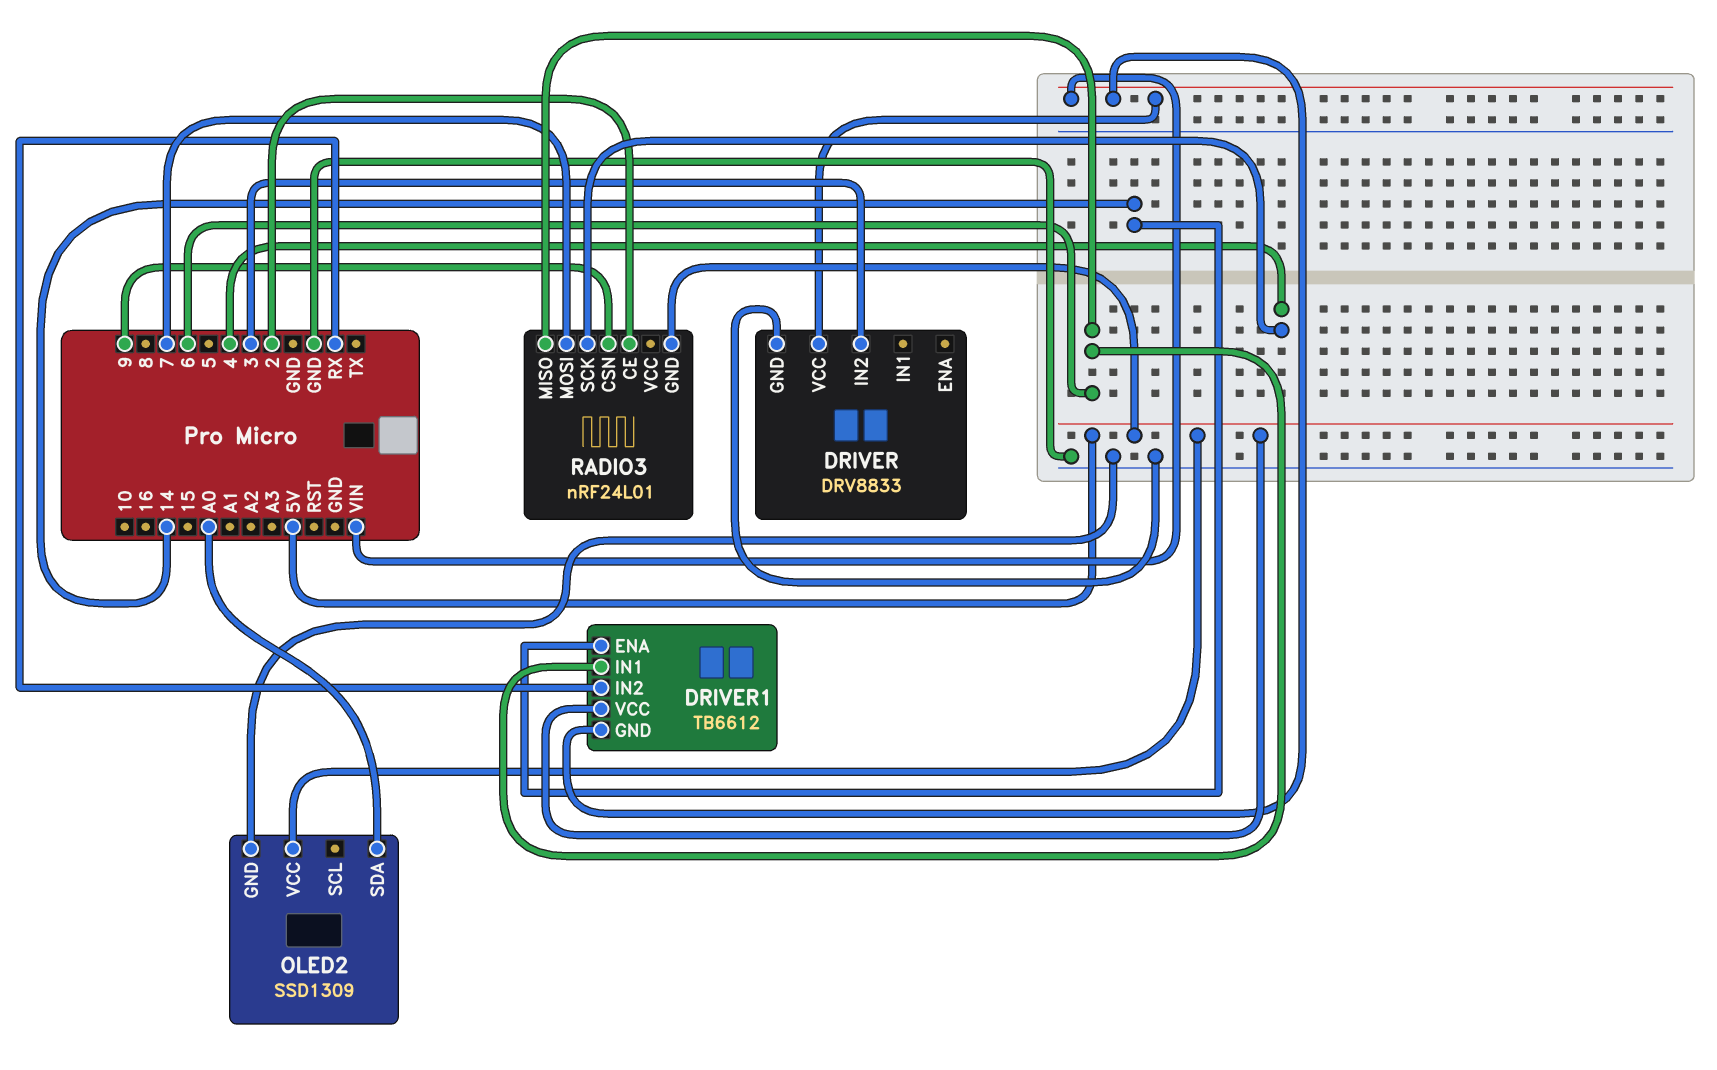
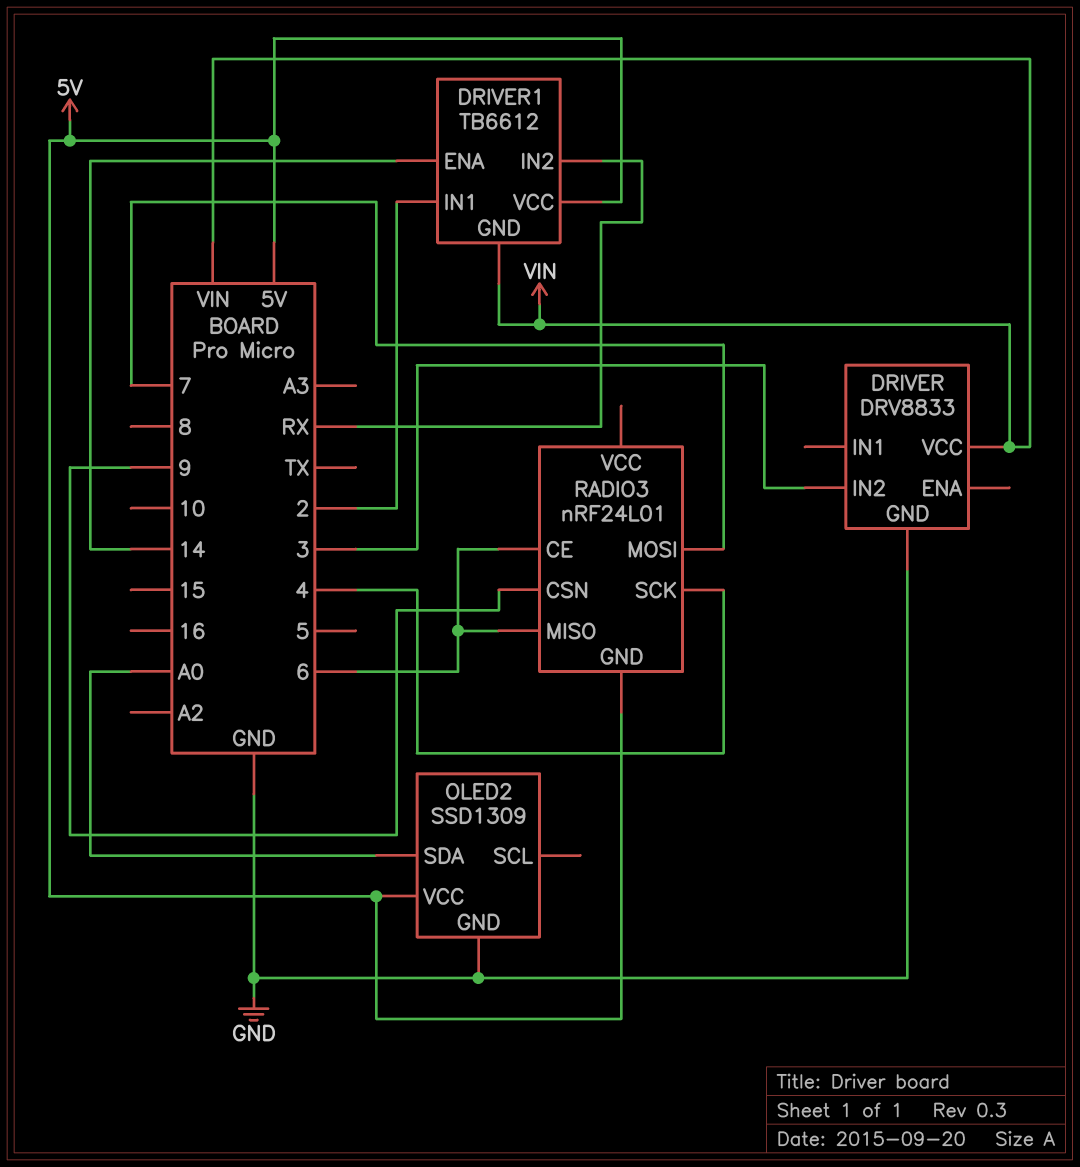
DRIVER1 pin IN1: 6 -> 2
RADIO3 pin CE: 2 -> 6

